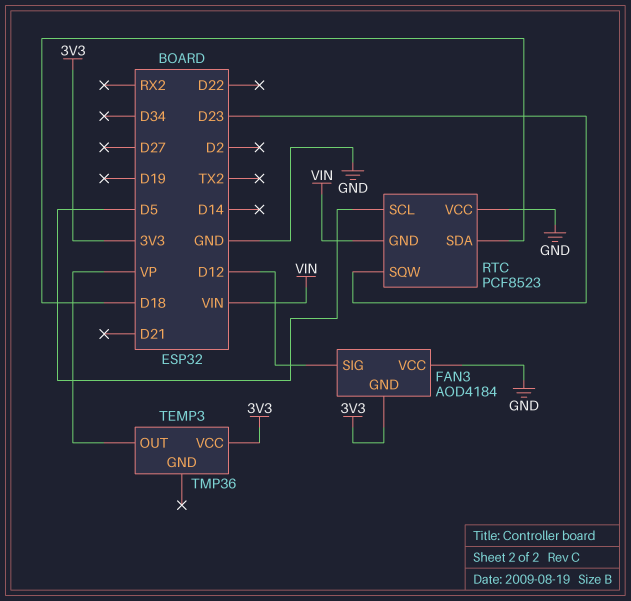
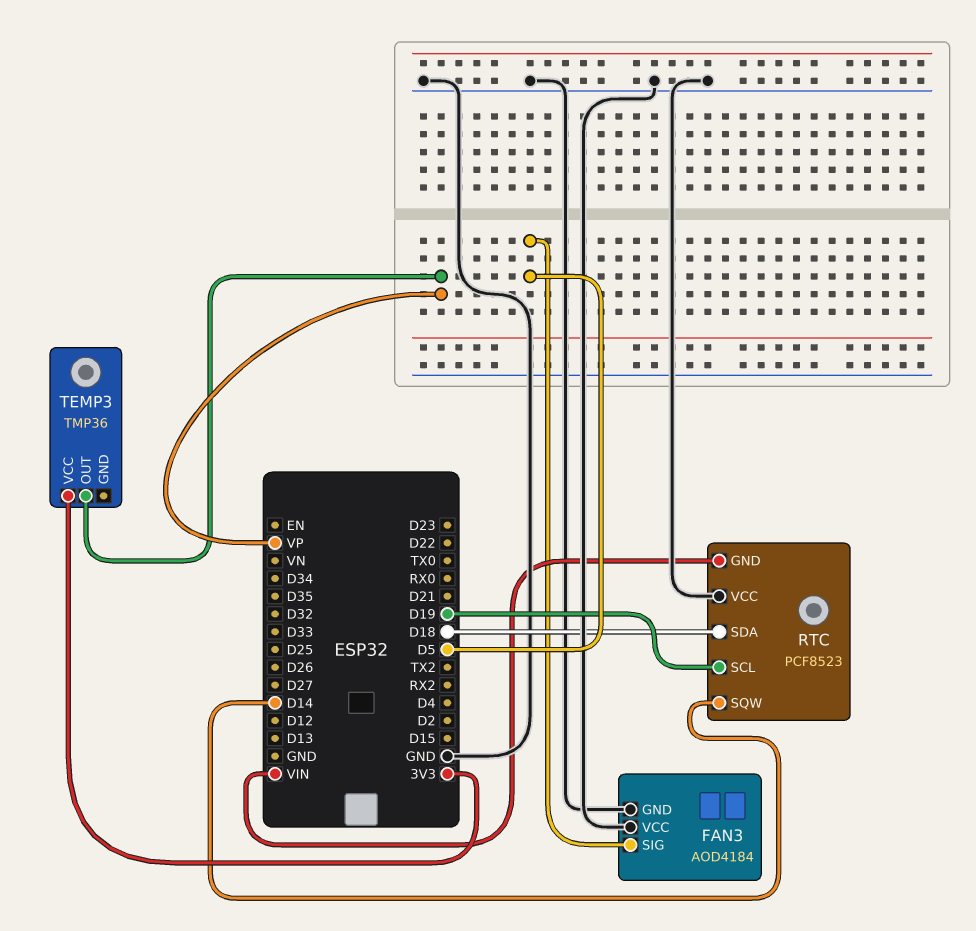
FAN3 pin GND: 3V3 -> GND
FAN3 pin SIG: D12 -> D5
RTC pin SCL: D5 -> D19
RTC pin SQW: D23 -> D14

